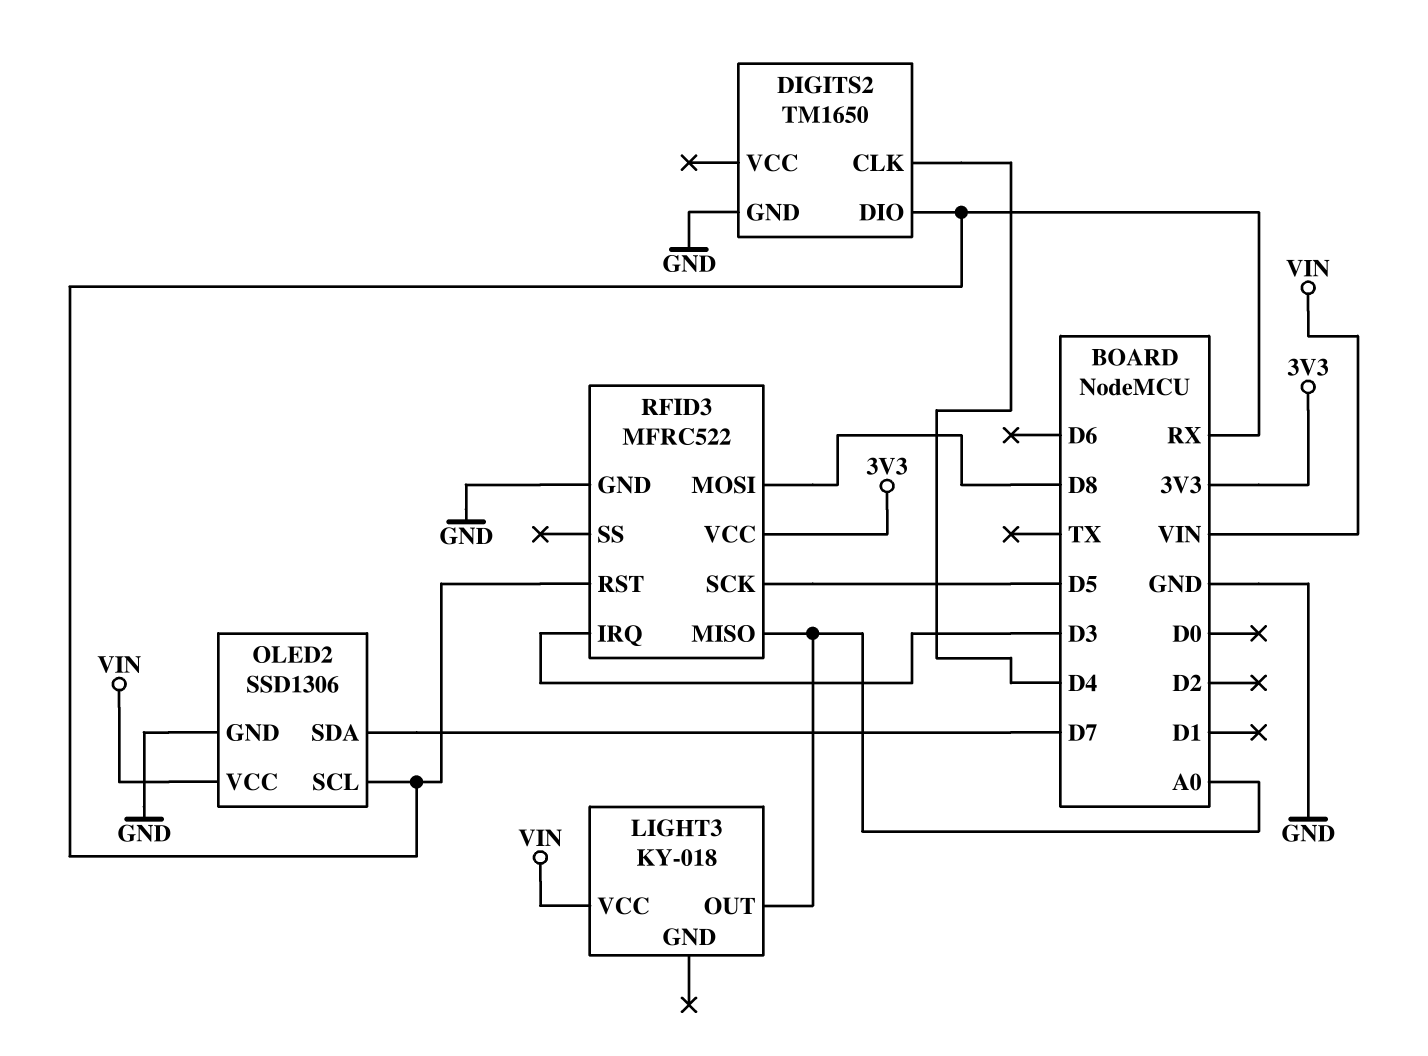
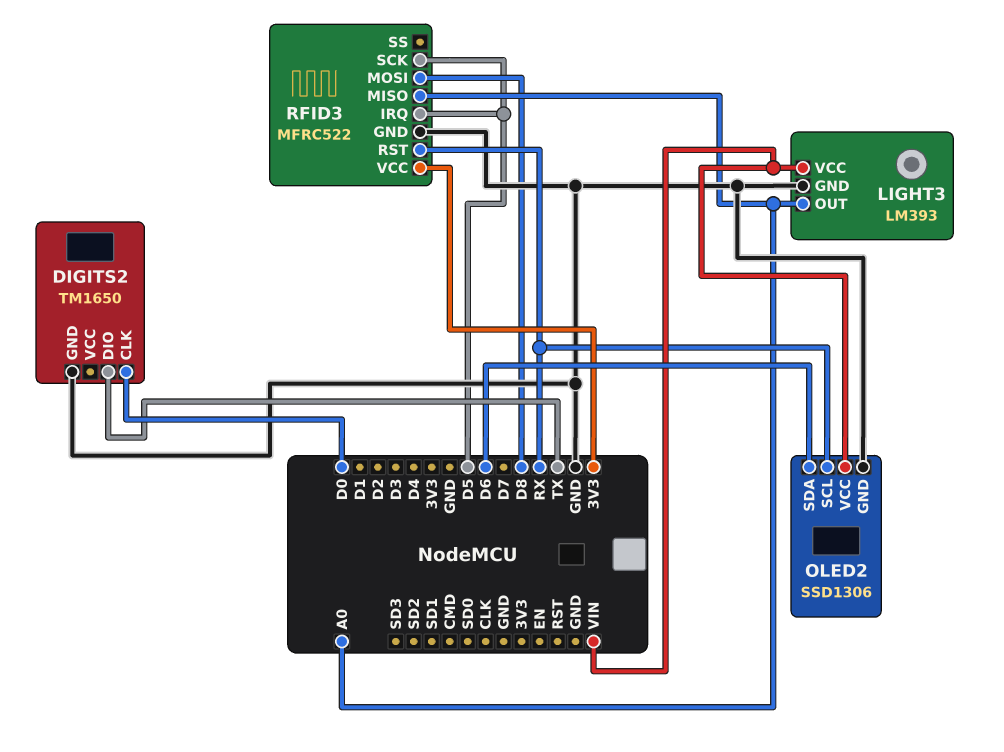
DIGITS2 pin CLK: D4 -> D0
DIGITS2 pin DIO: RX -> TX
LIGHT3: KY-018 -> LM393
LIGHT3 pin GND: none -> GND
OLED2 pin SDA: D7 -> D6
RFID3 pin IRQ: D3 -> D5

